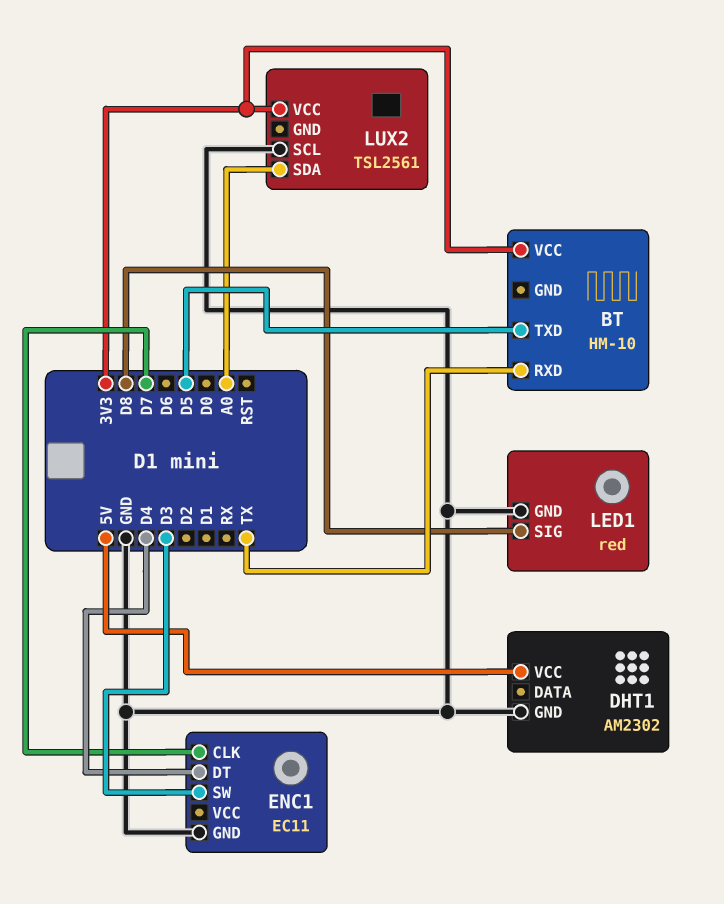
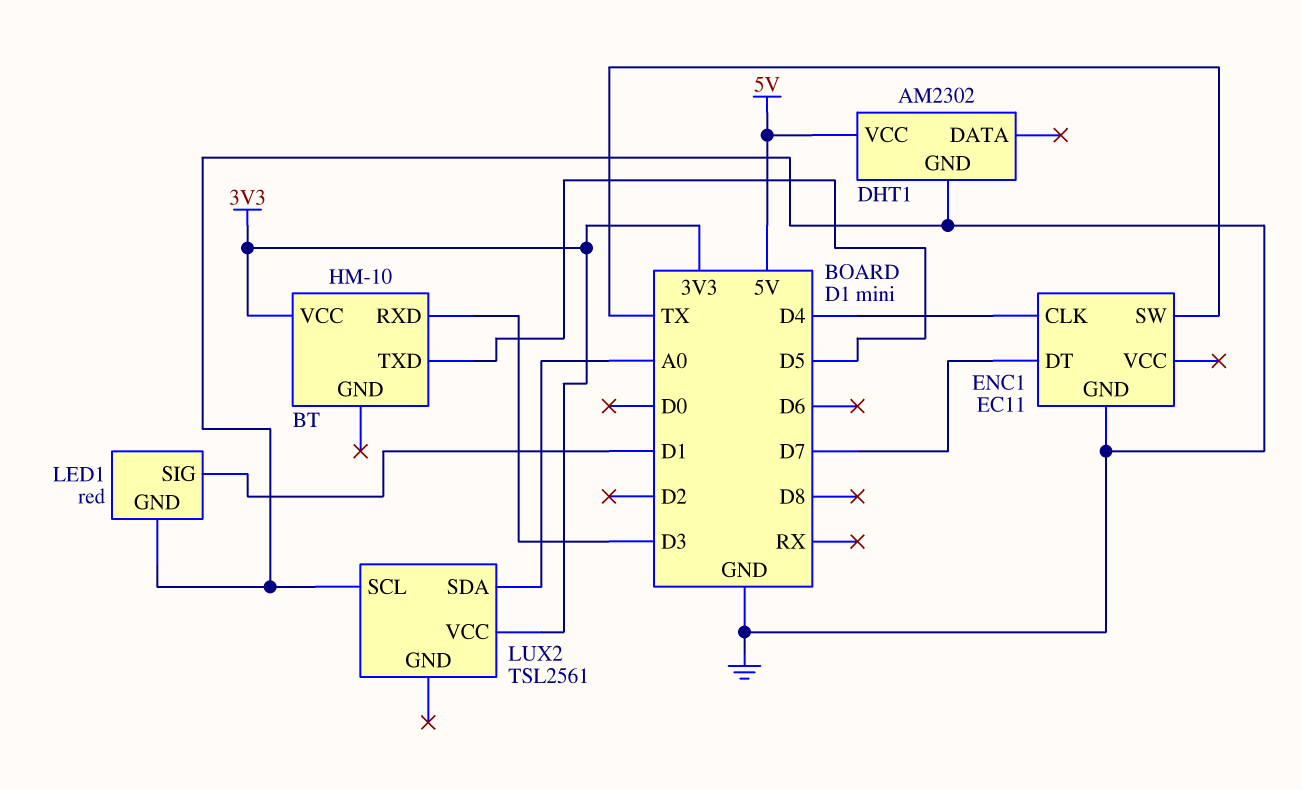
BT pin RXD: TX -> D3
ENC1 pin CLK: D7 -> D4
ENC1 pin DT: D4 -> D7
ENC1 pin SW: D3 -> TX
LED1 pin SIG: D8 -> D1

